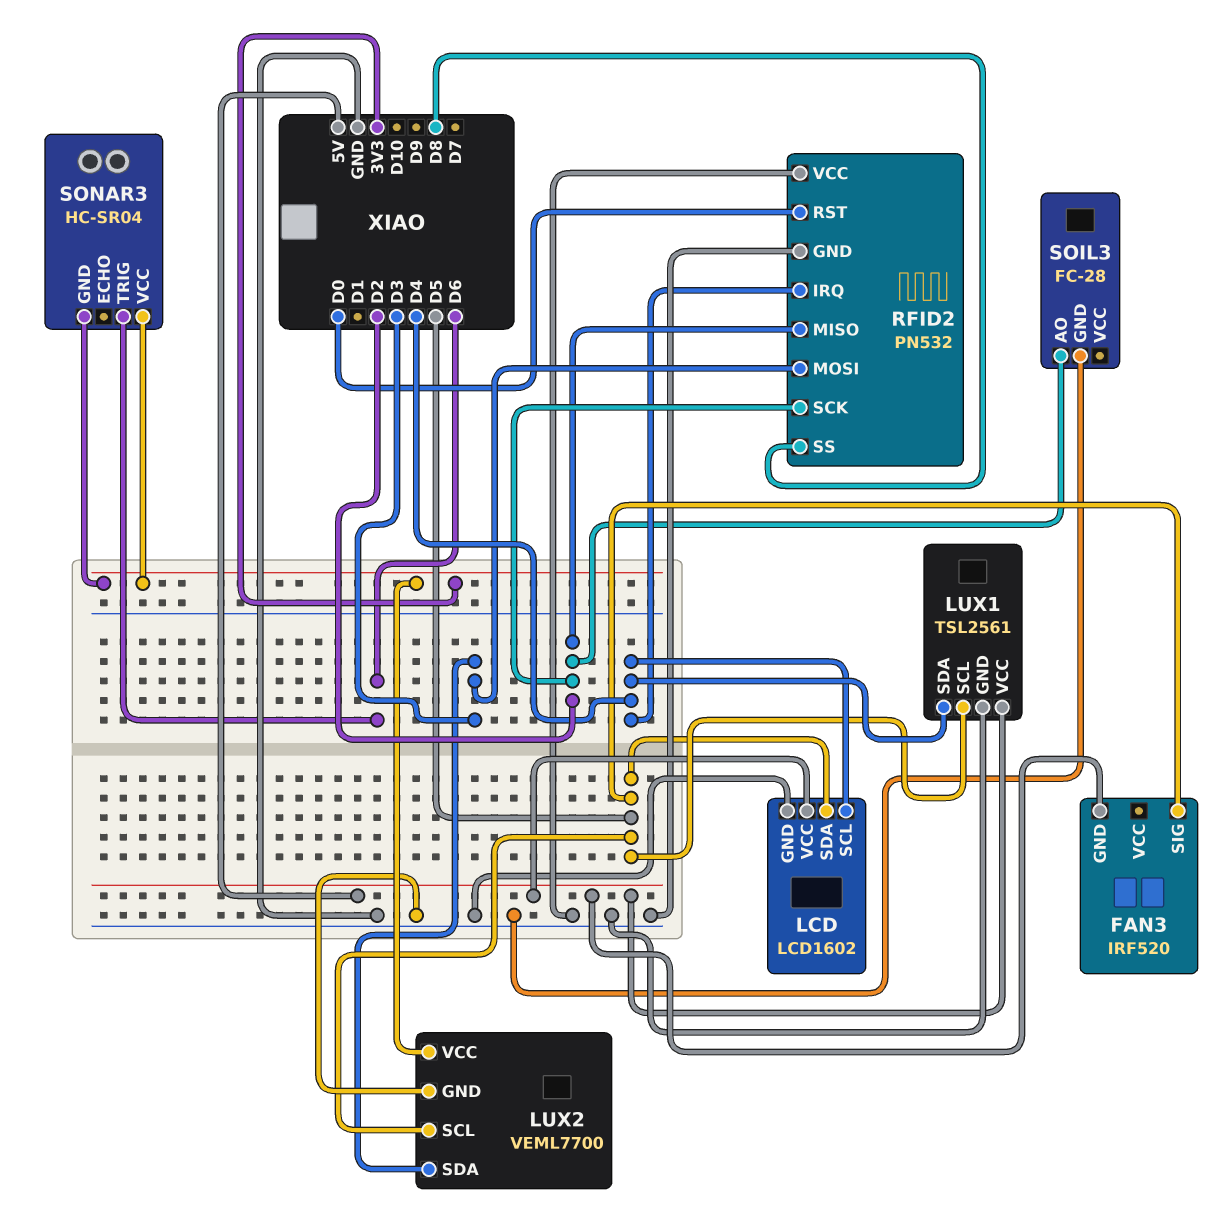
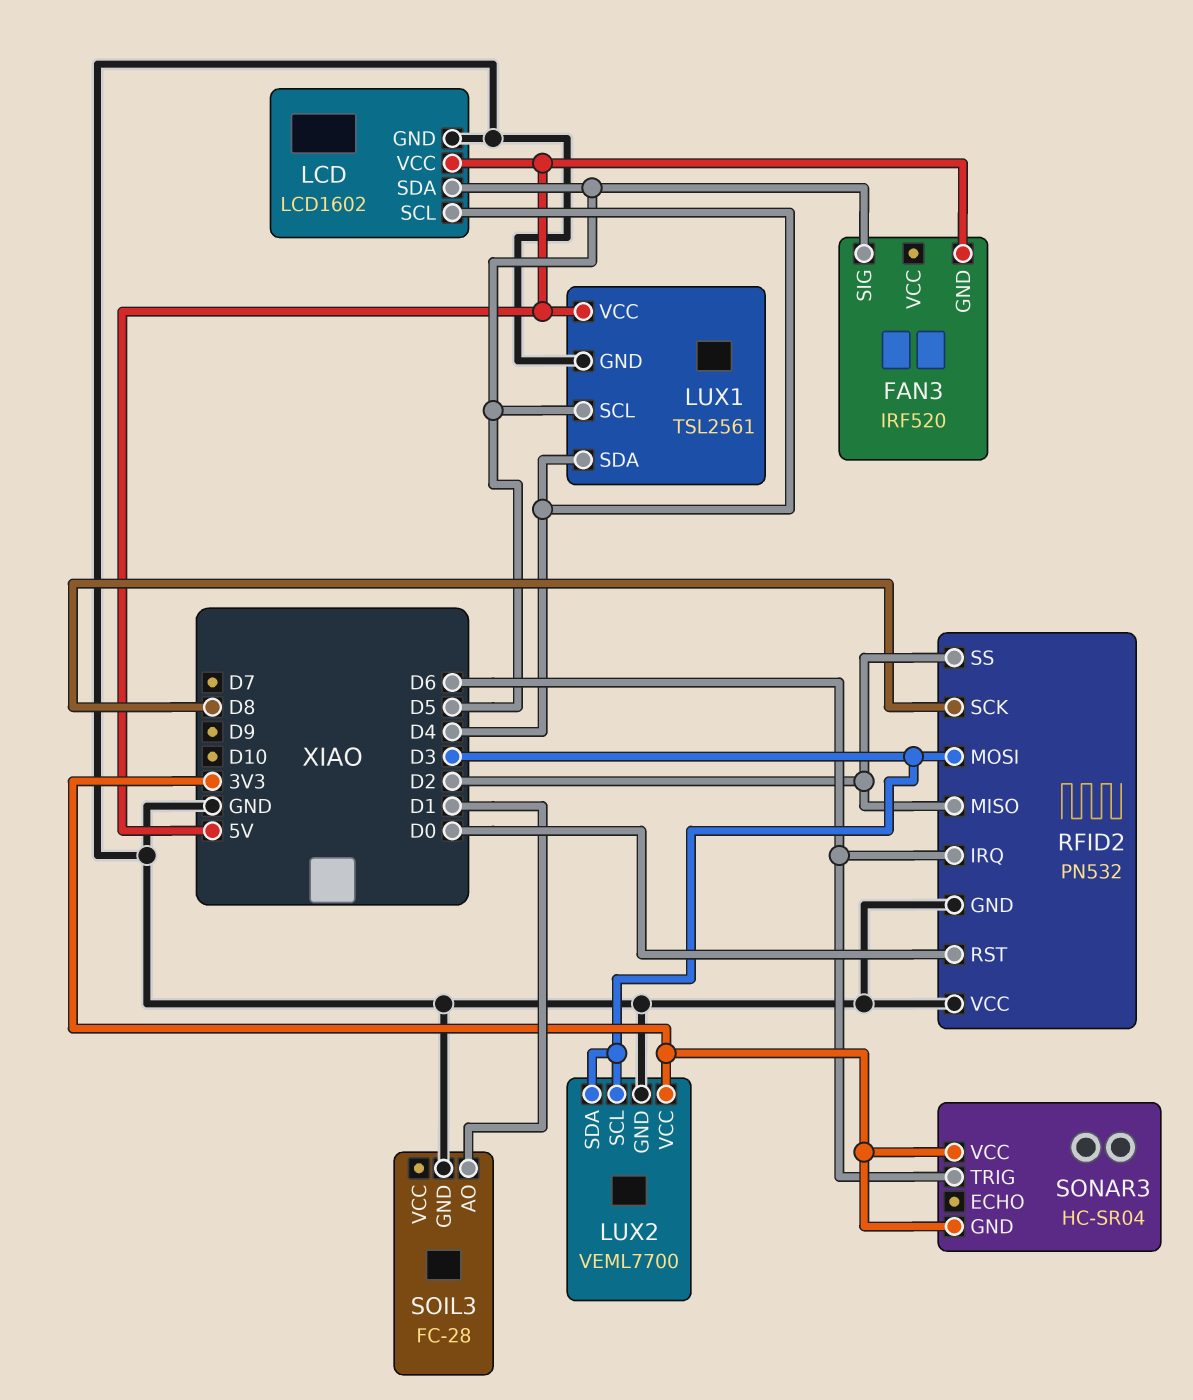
LUX2 pin SCL: D5 -> D3
RFID2 pin IRQ: D4 -> D6
RFID2 pin SCK: D2 -> D8
RFID2 pin SS: D8 -> D2
SOIL3 pin AO: D2 -> D1

